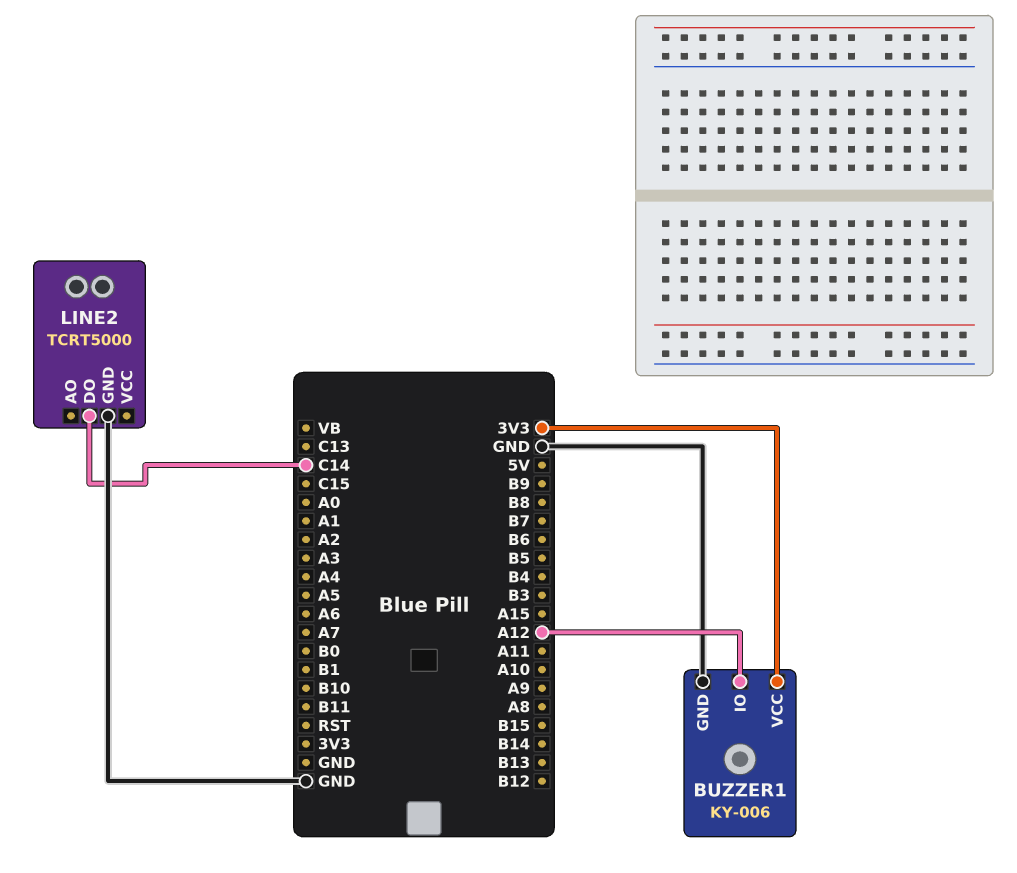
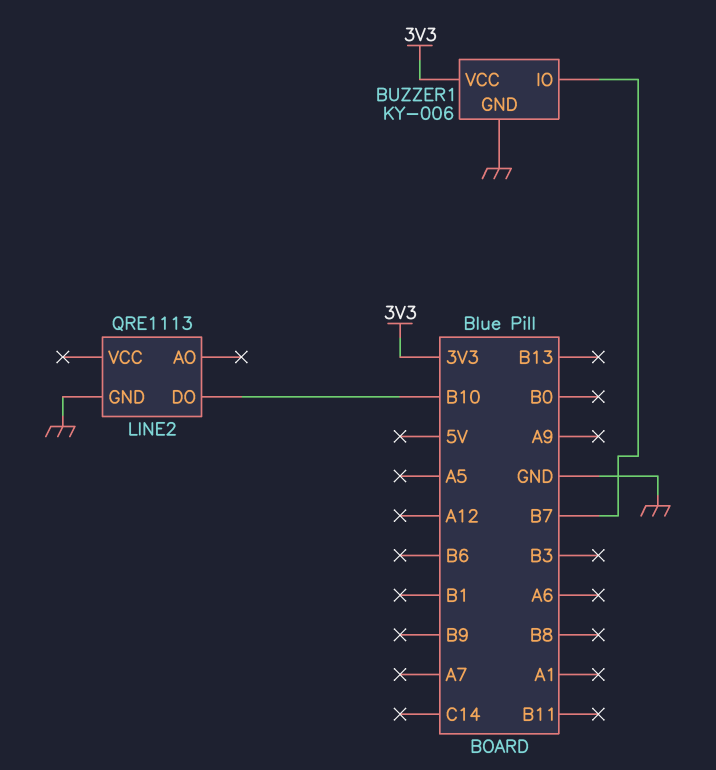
BUZZER1 pin IO: A12 -> B7
LINE2: TCRT5000 -> QRE1113
LINE2 pin DO: C14 -> B10

